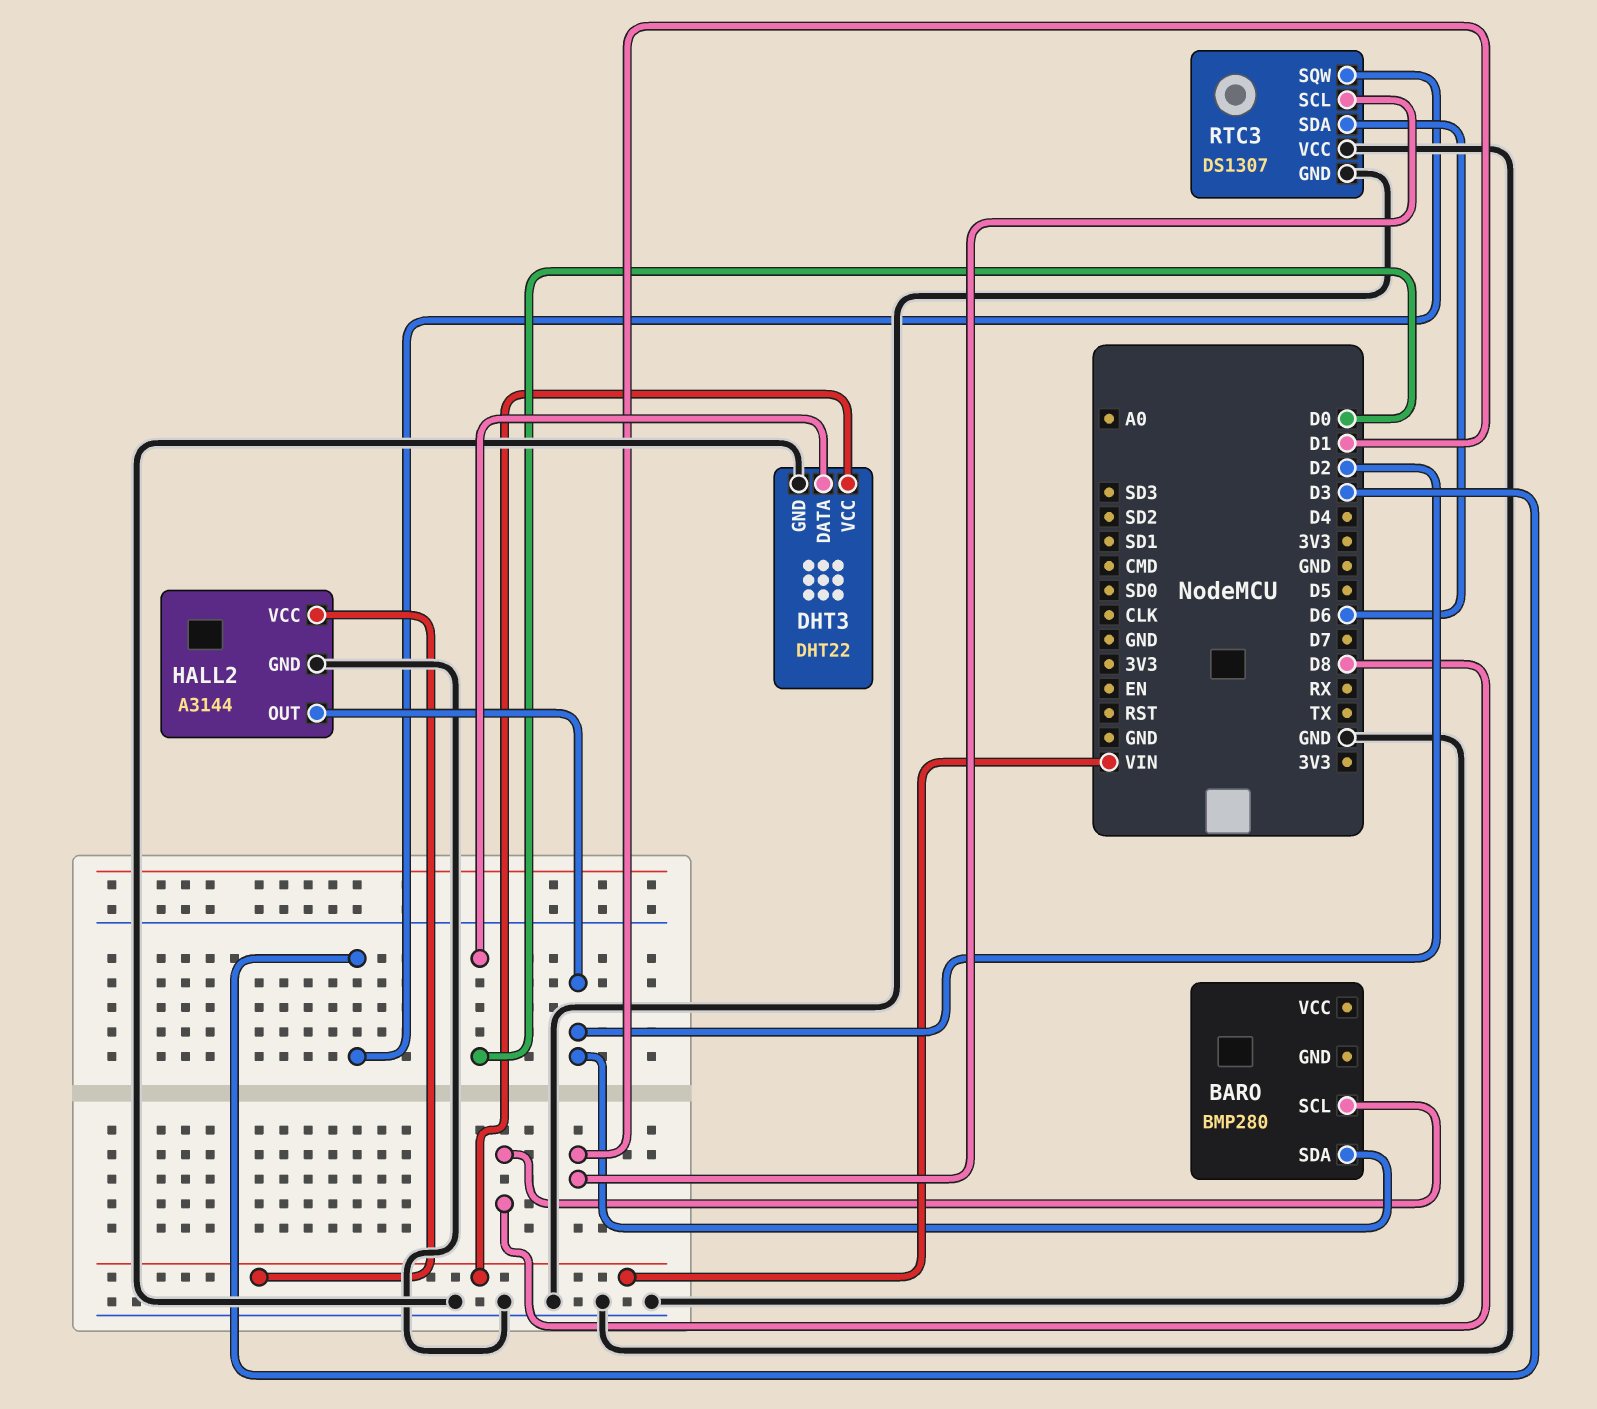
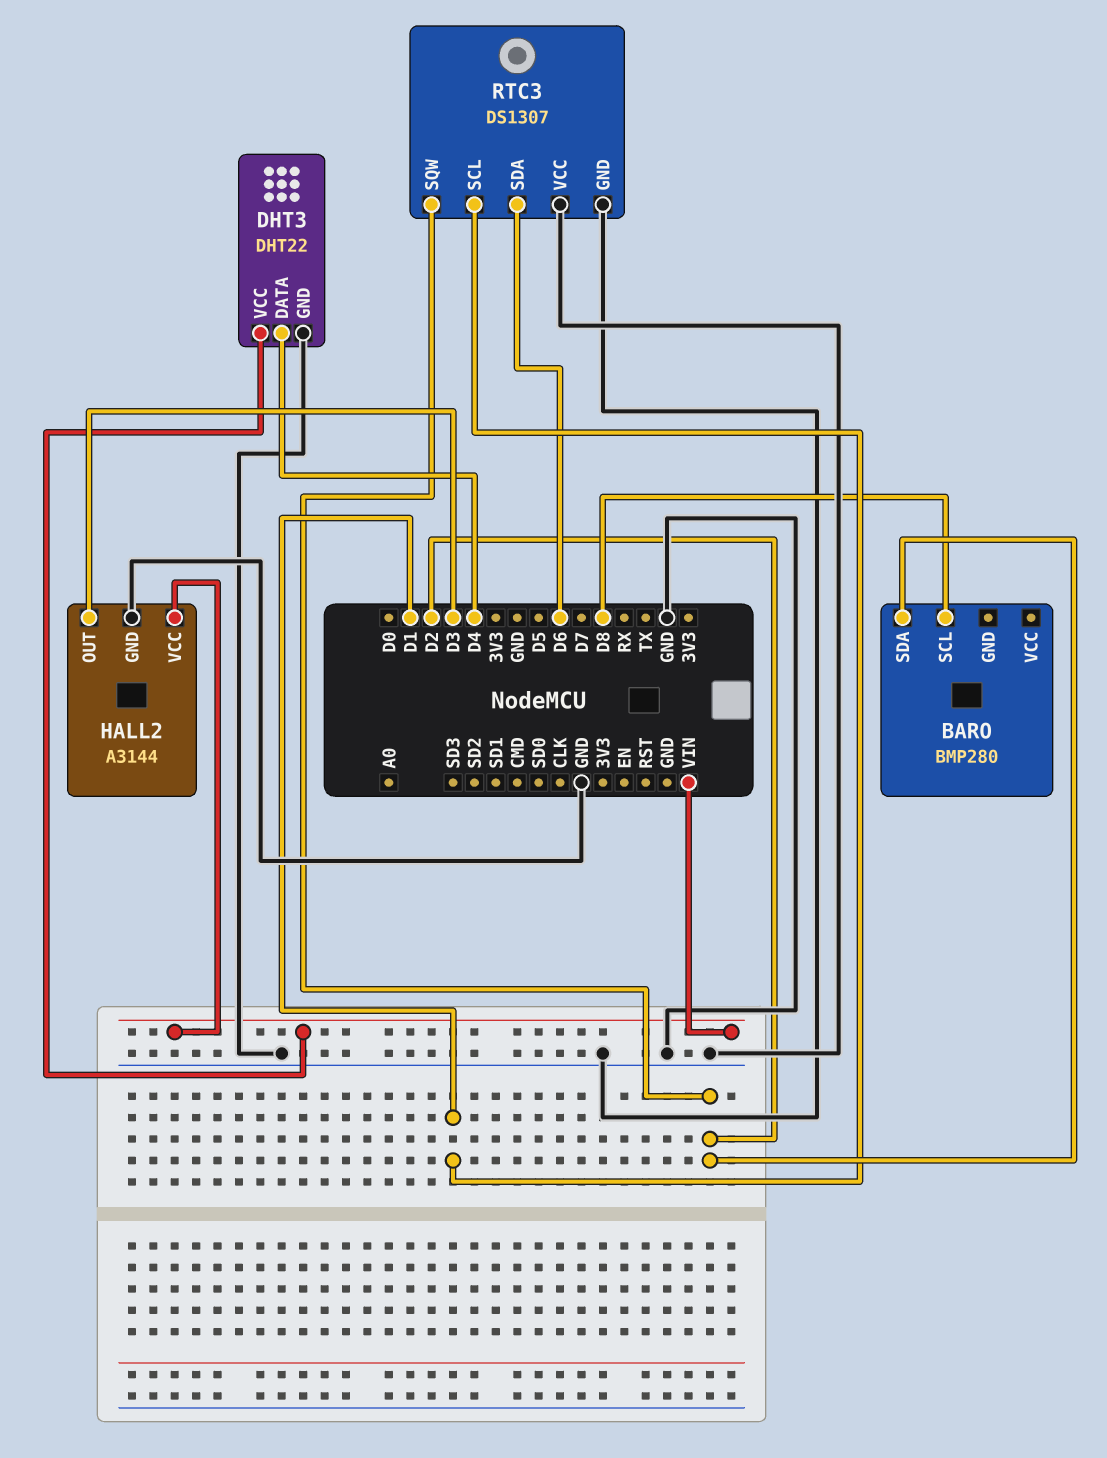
DHT3 pin DATA: D0 -> D4
HALL2 pin OUT: D2 -> D3
RTC3 pin SQW: D3 -> D2

